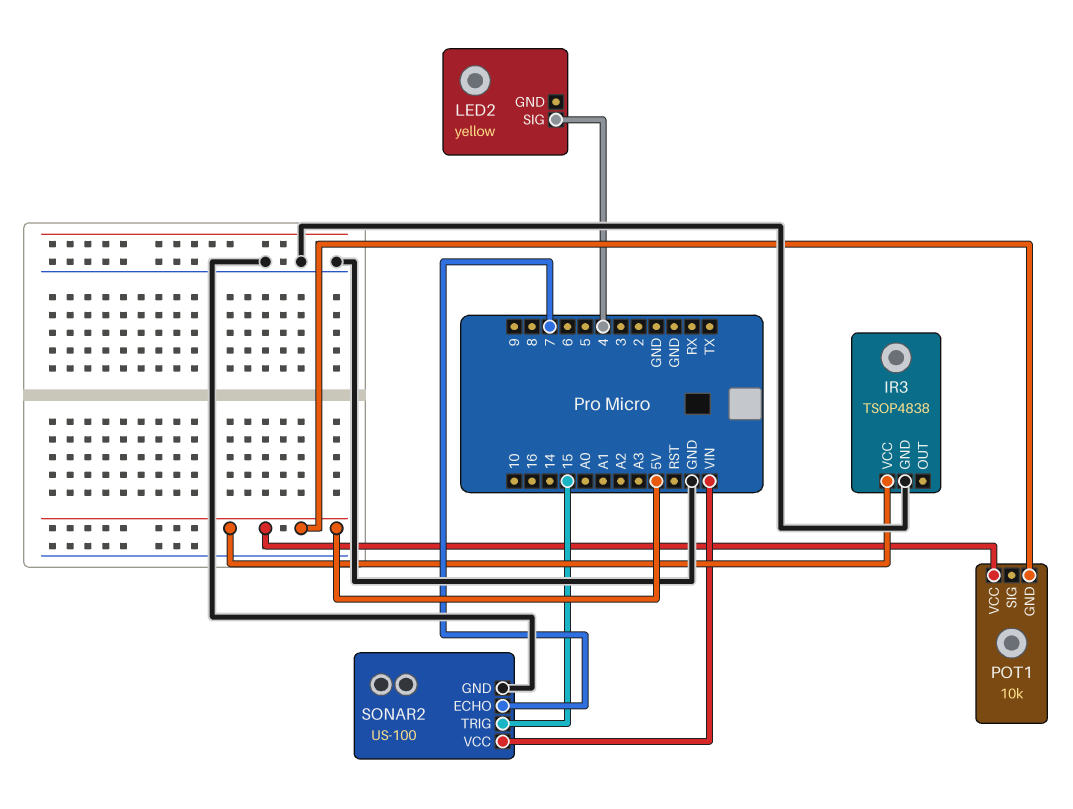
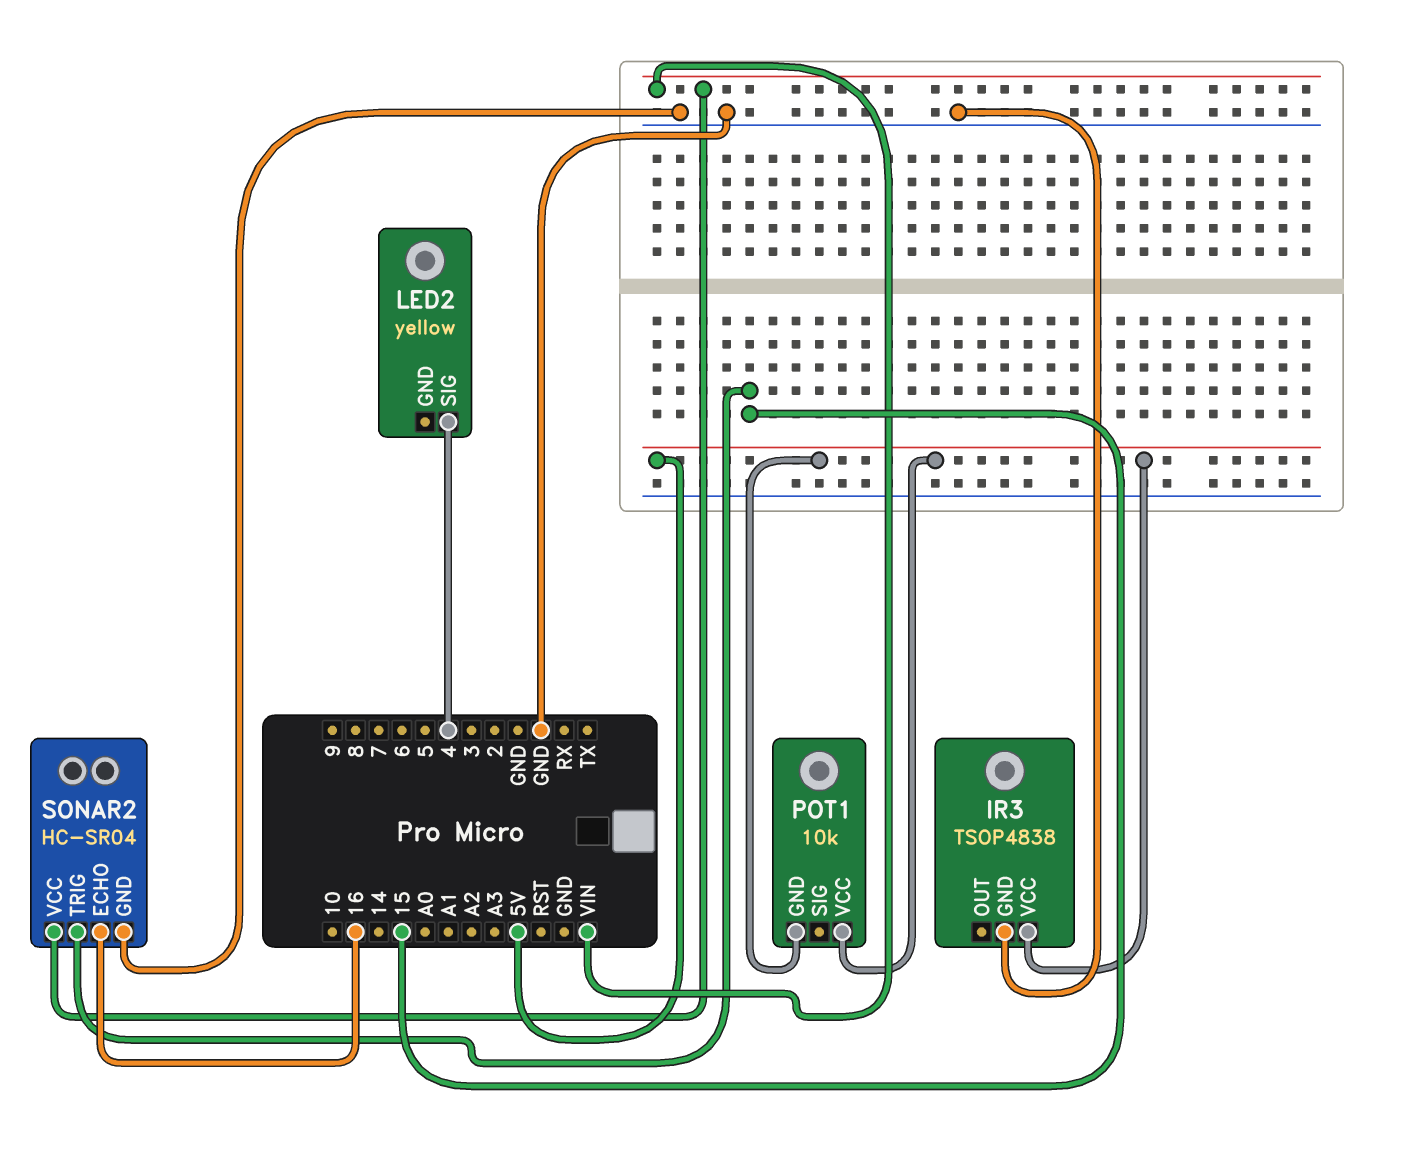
SONAR2: US-100 -> HC-SR04
SONAR2 pin ECHO: 7 -> 16

